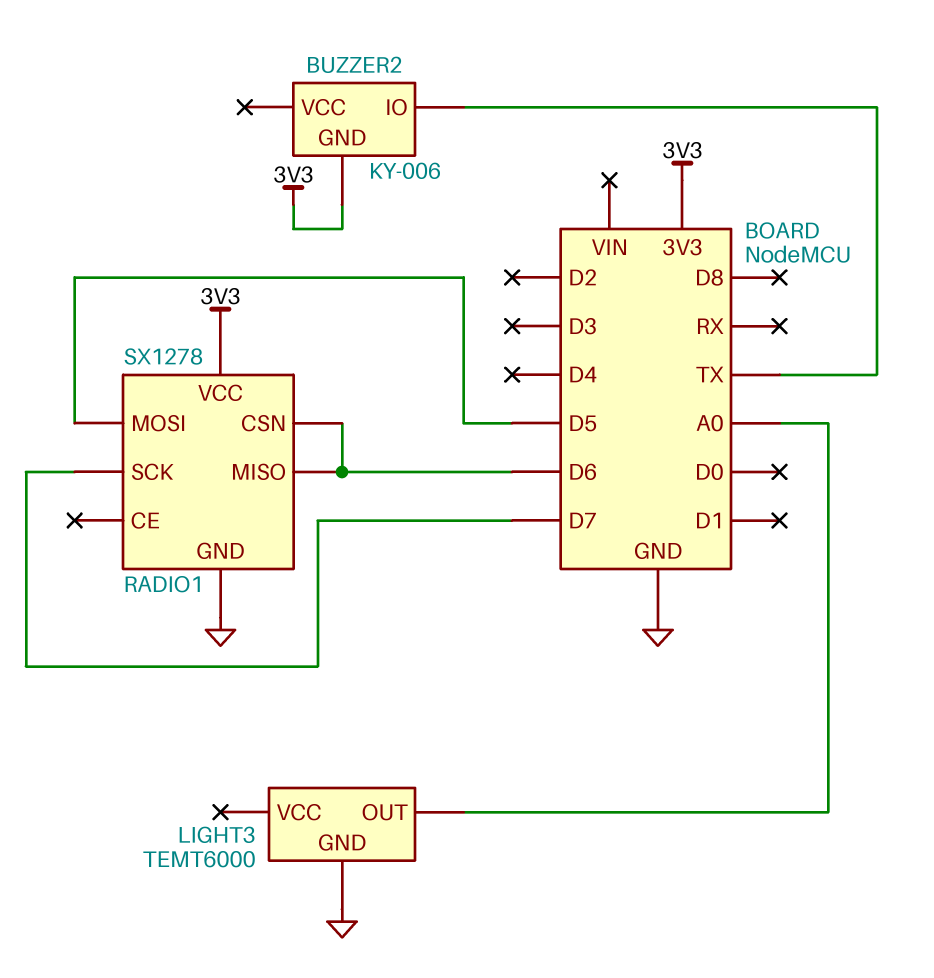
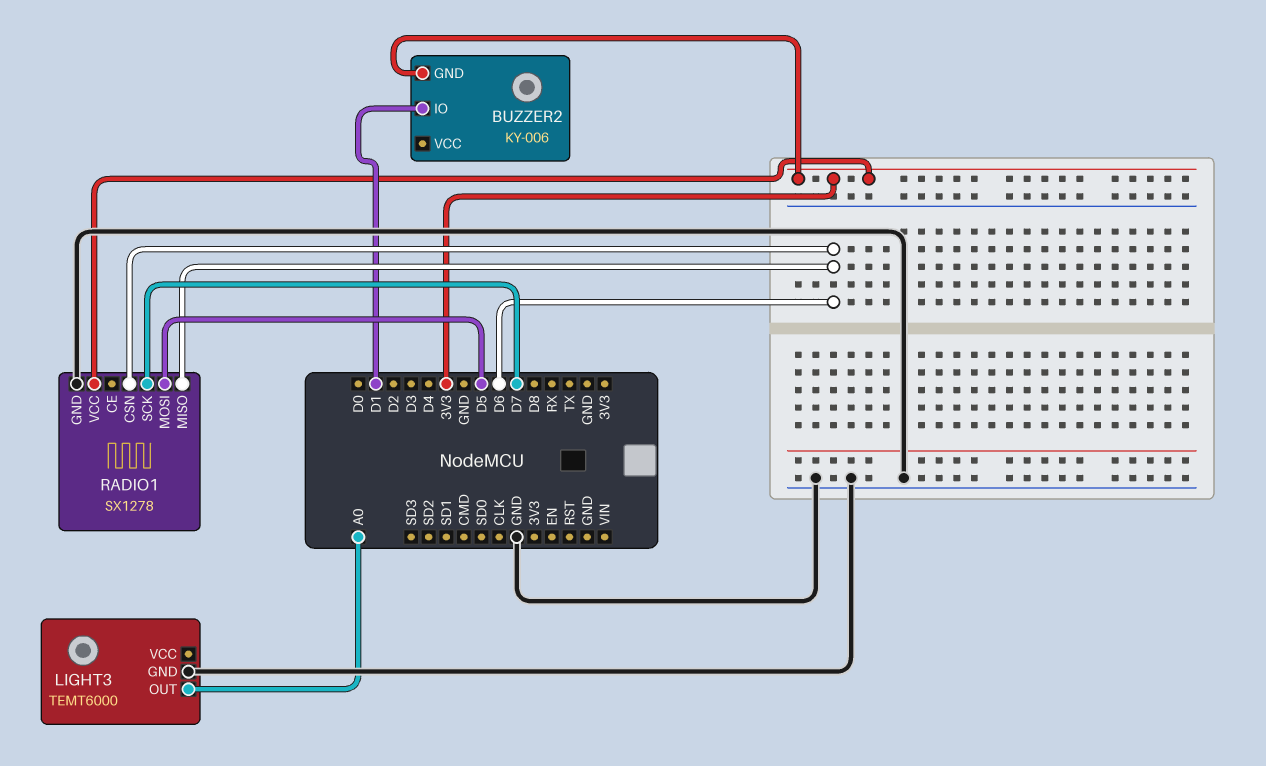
BUZZER2 pin IO: TX -> D1

